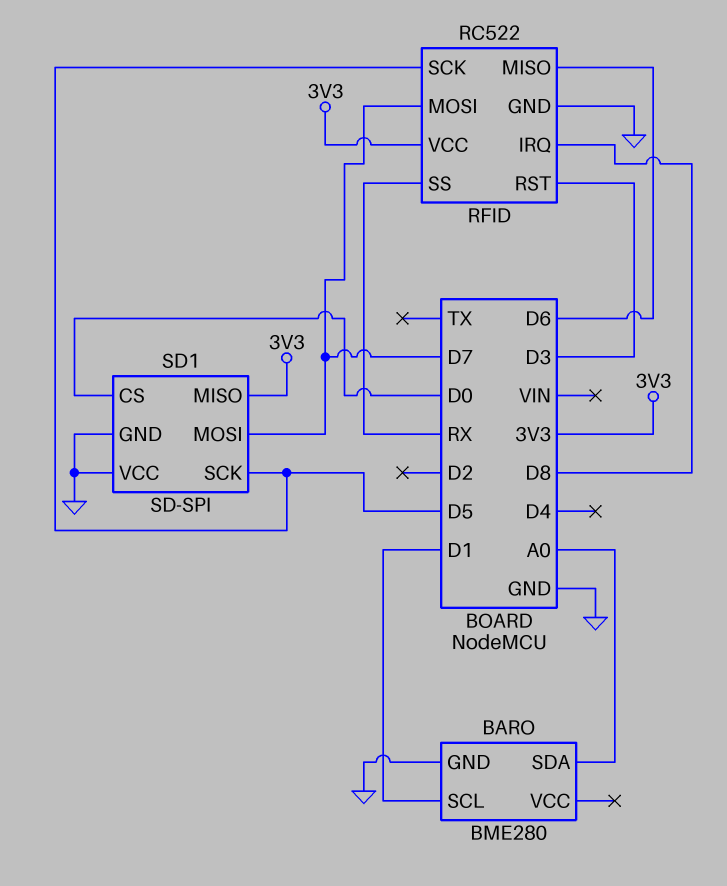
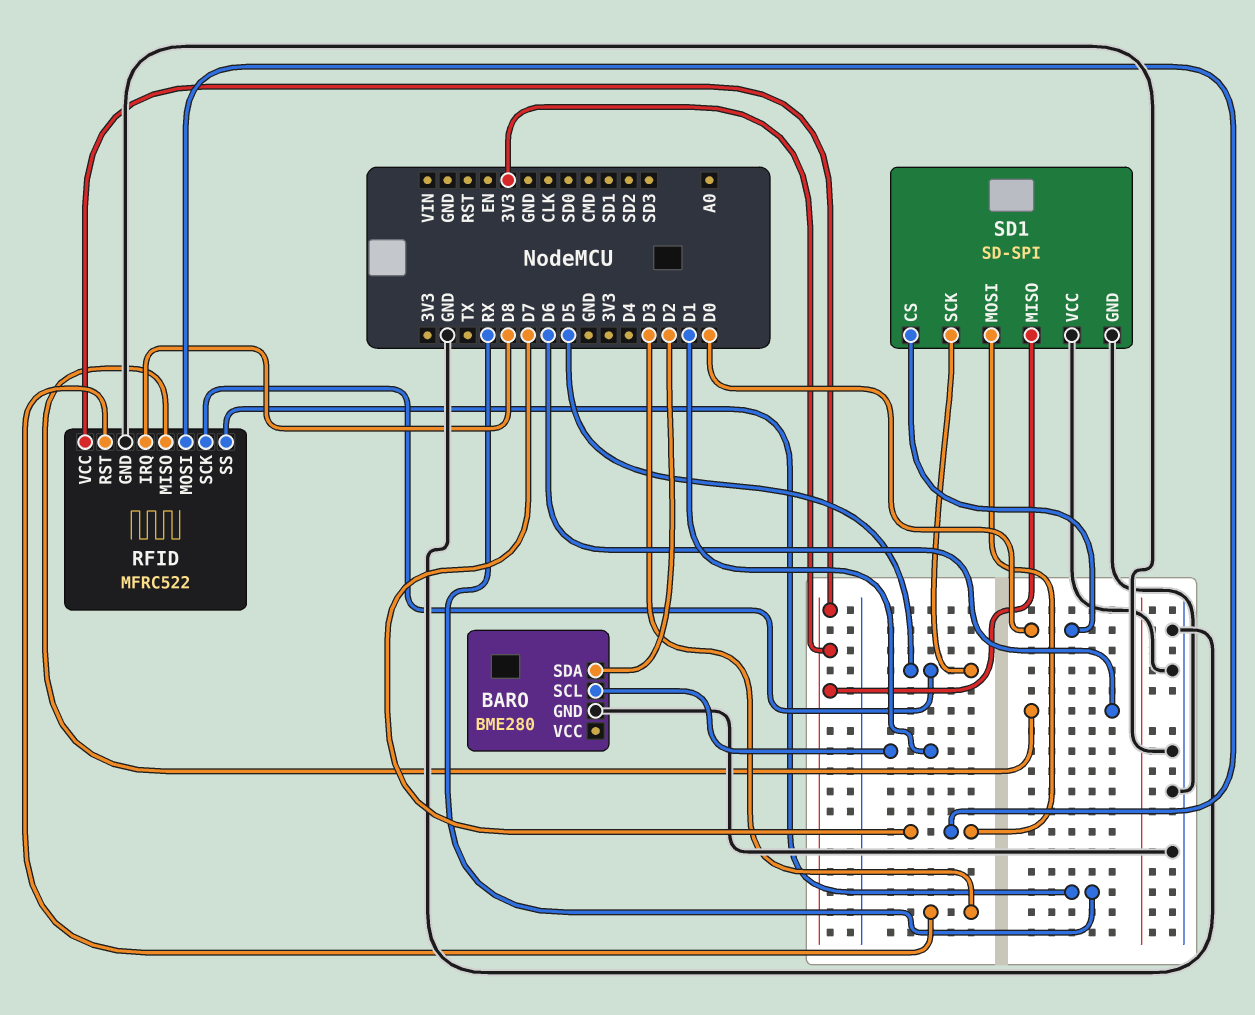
BARO pin SDA: A0 -> D2
RFID: RC522 -> MFRC522

